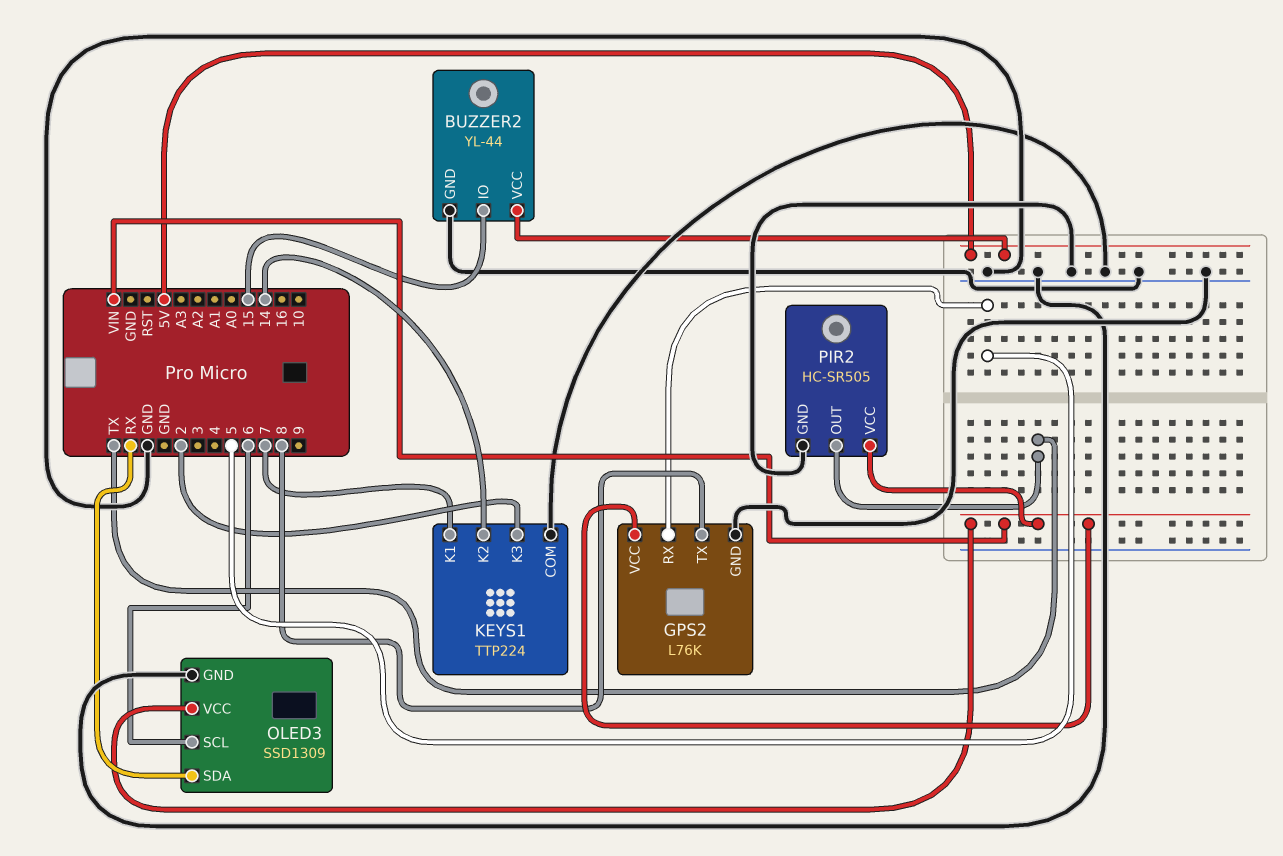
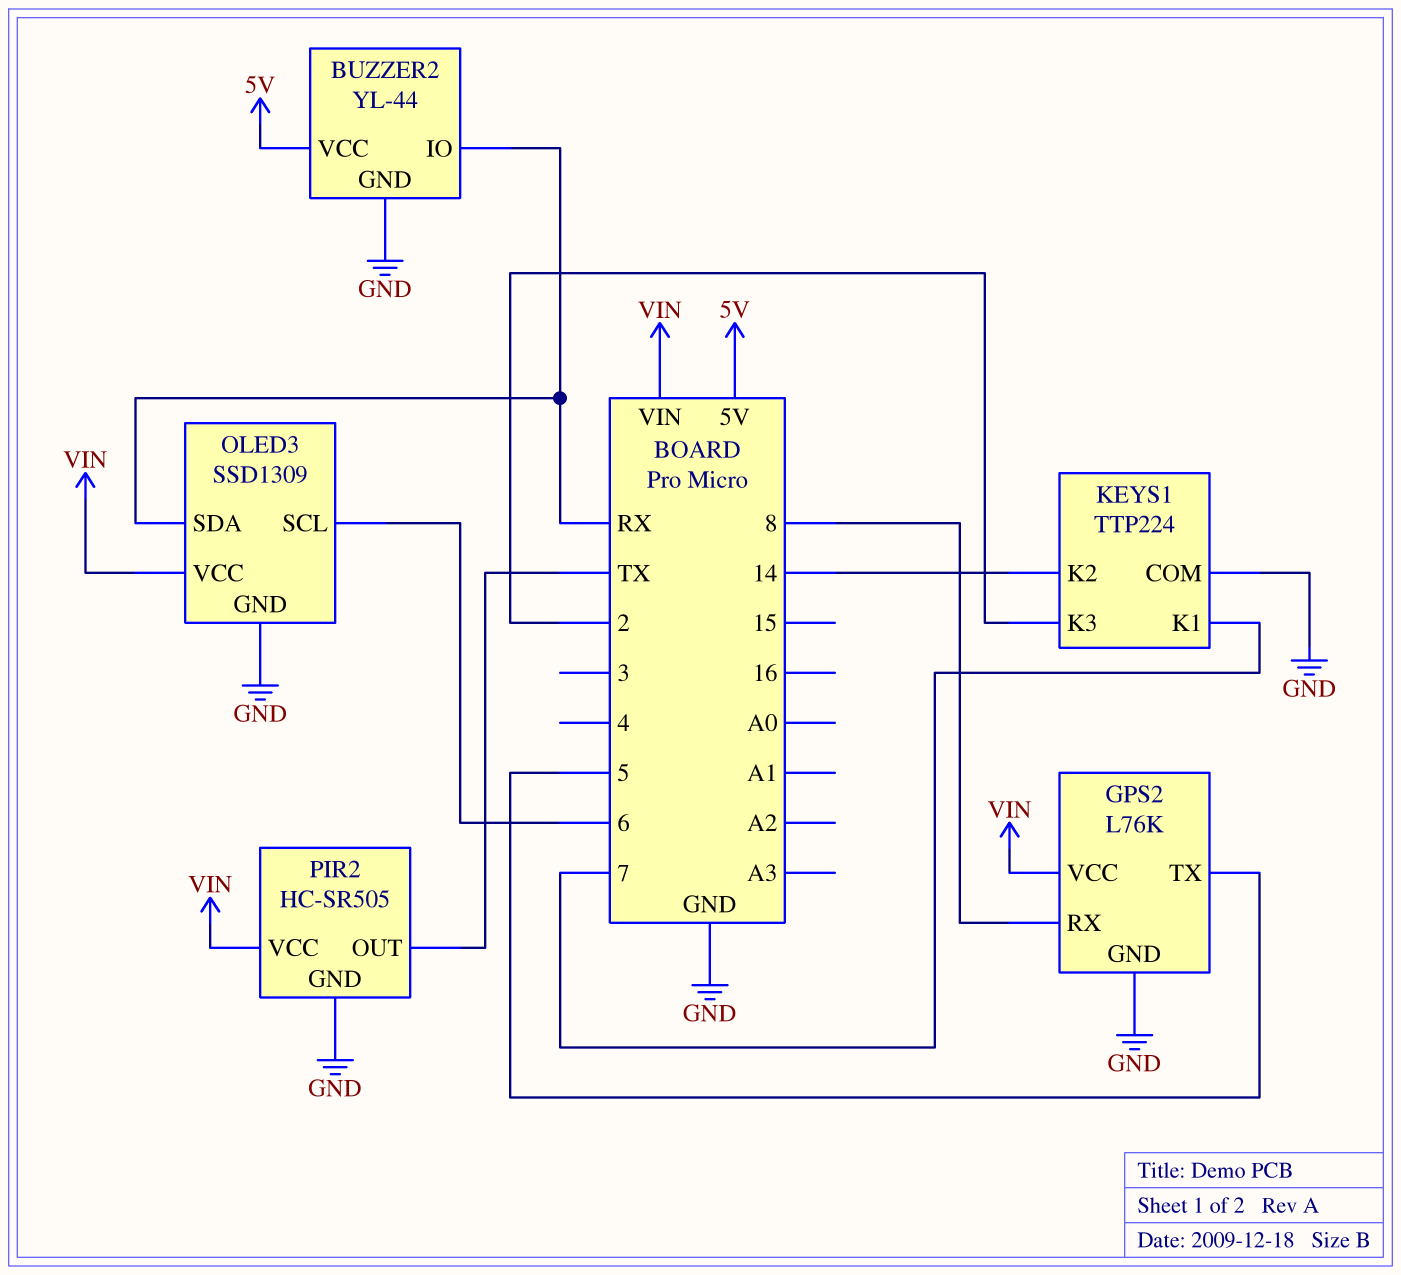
BUZZER2 pin IO: 15 -> RX
GPS2 pin RX: 5 -> 8
GPS2 pin TX: 8 -> 5

